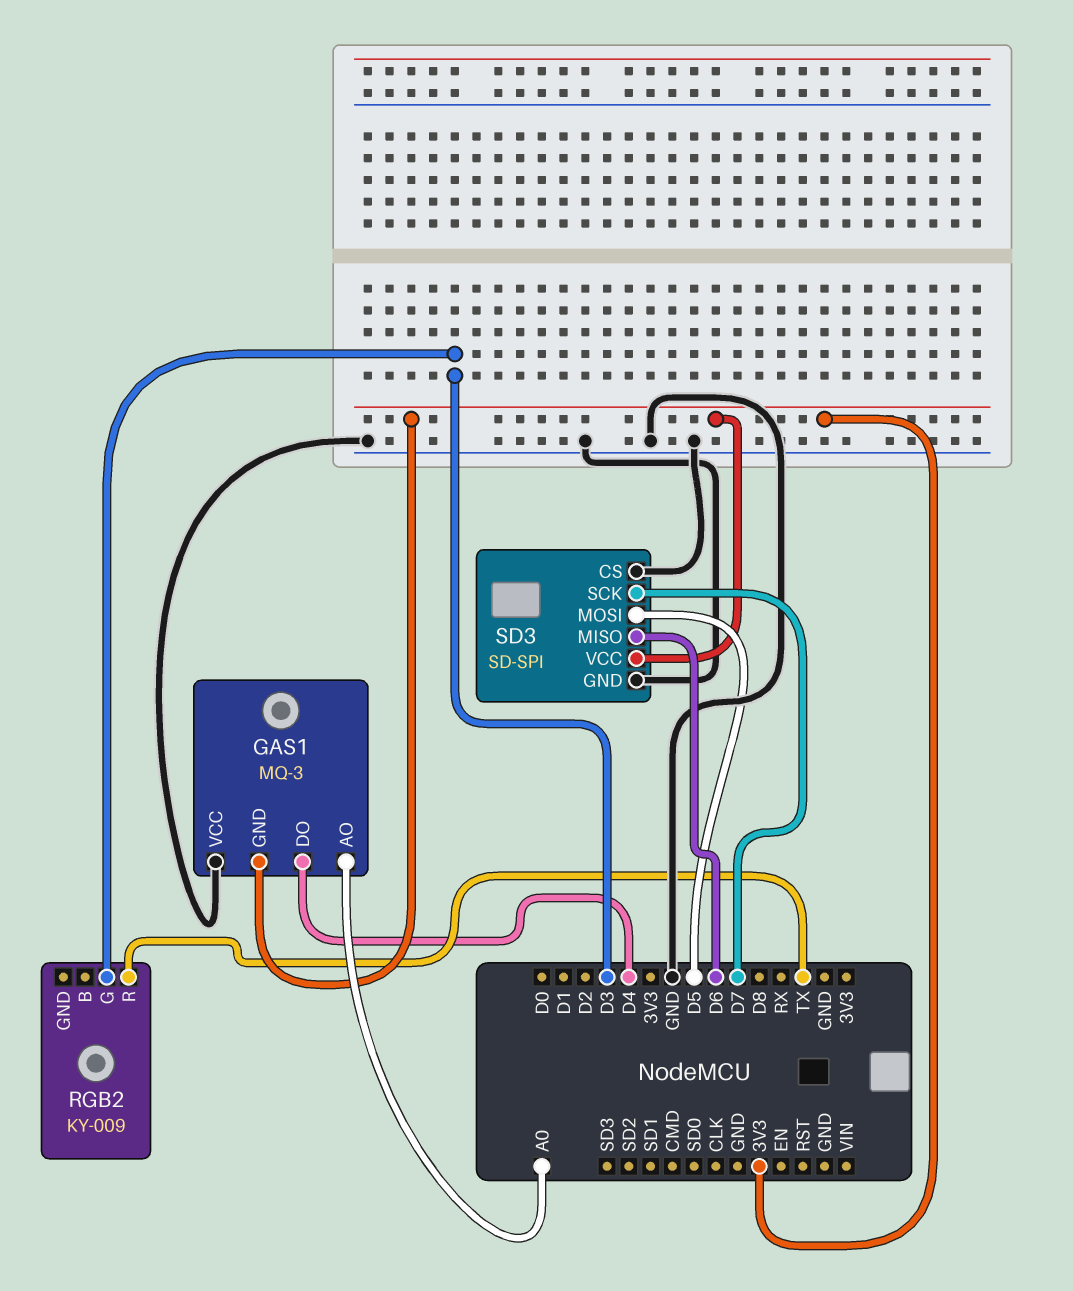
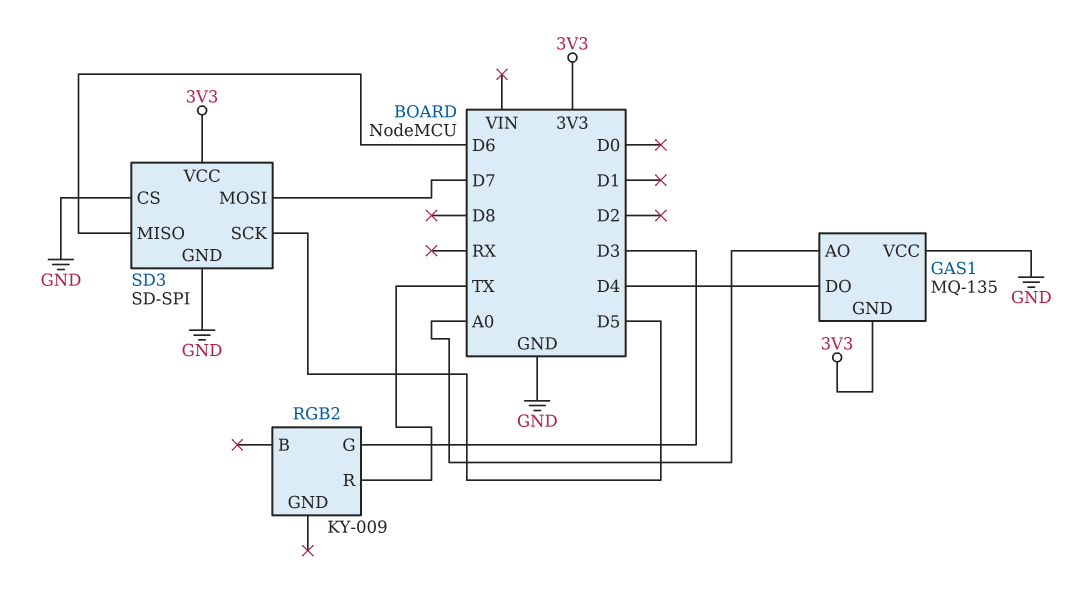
GAS1: MQ-3 -> MQ-135
SD3 pin MOSI: D5 -> D7
SD3 pin SCK: D7 -> D5

